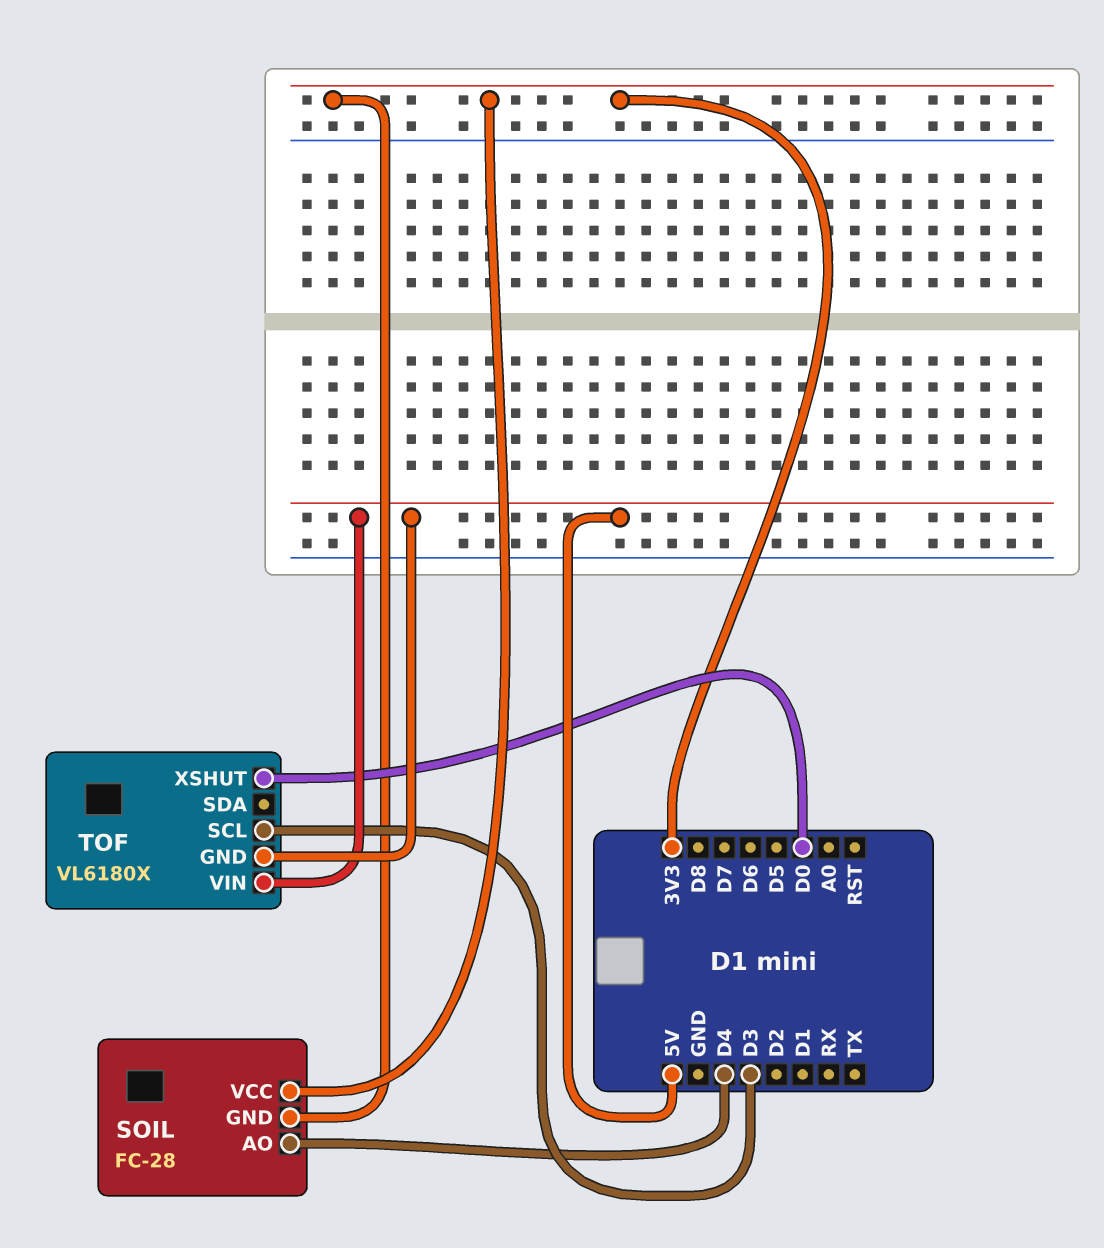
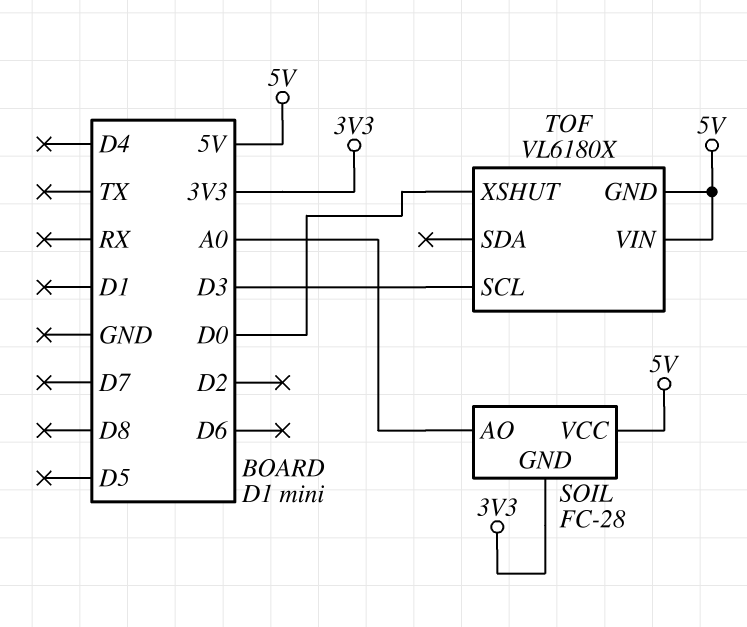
SOIL pin AO: D4 -> A0
SOIL pin VCC: 3V3 -> 5V

